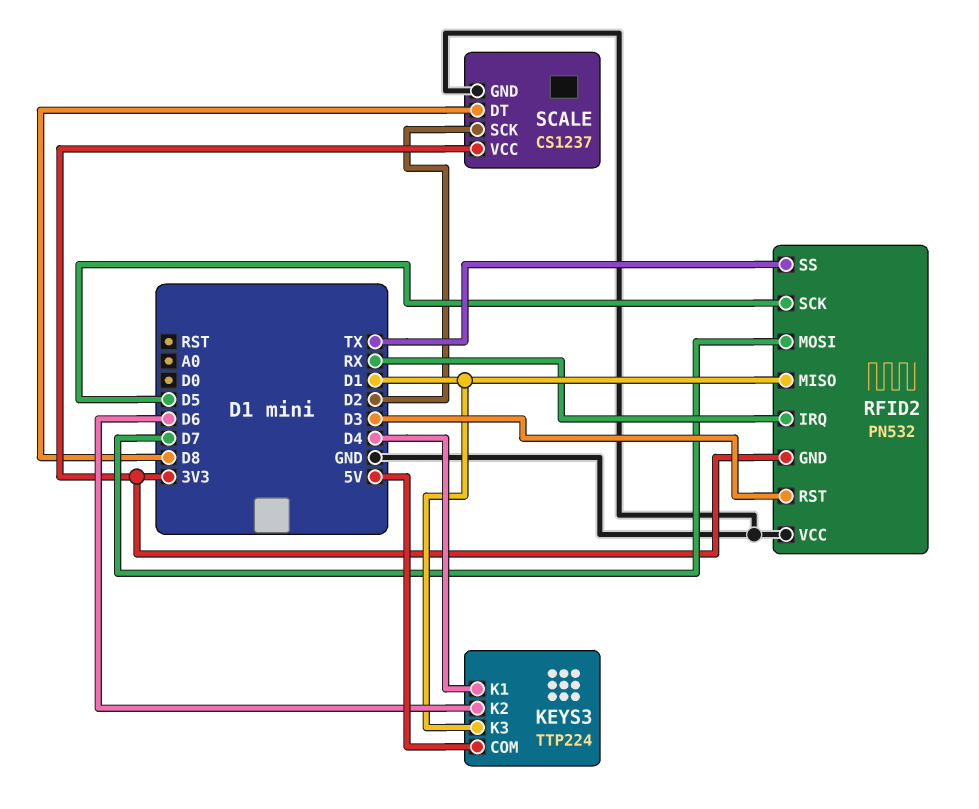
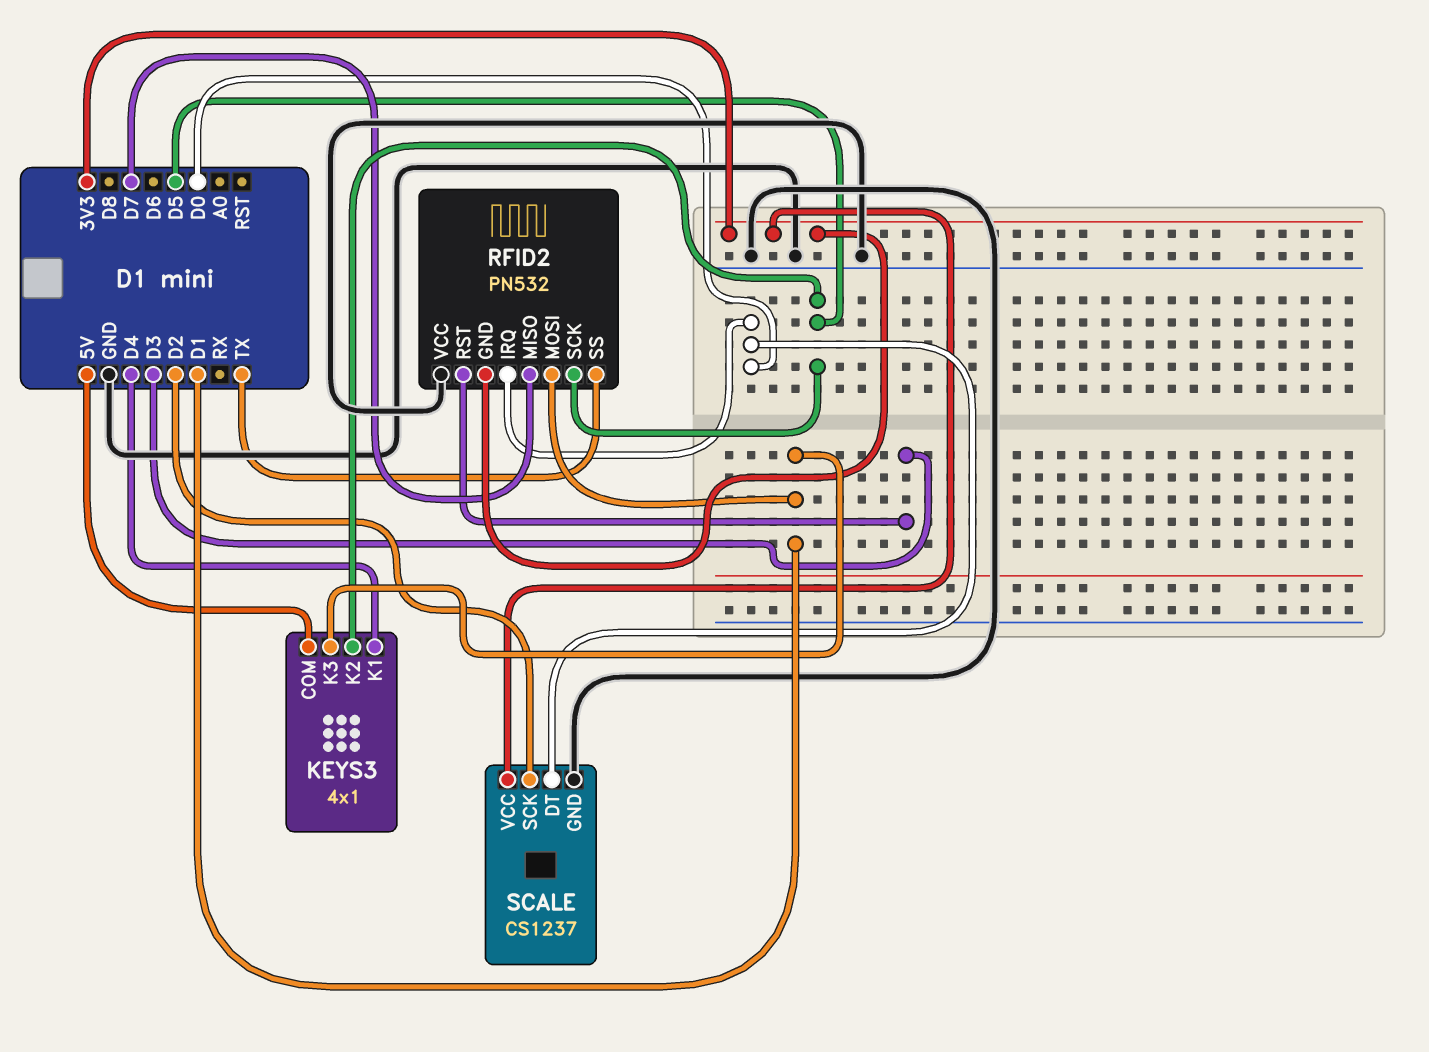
KEYS3: TTP224 -> 4x1
KEYS3 pin K2: D6 -> D5
RFID2 pin IRQ: RX -> D0
RFID2 pin MISO: D1 -> D7
RFID2 pin MOSI: D7 -> D1
SCALE pin DT: D8 -> D0

